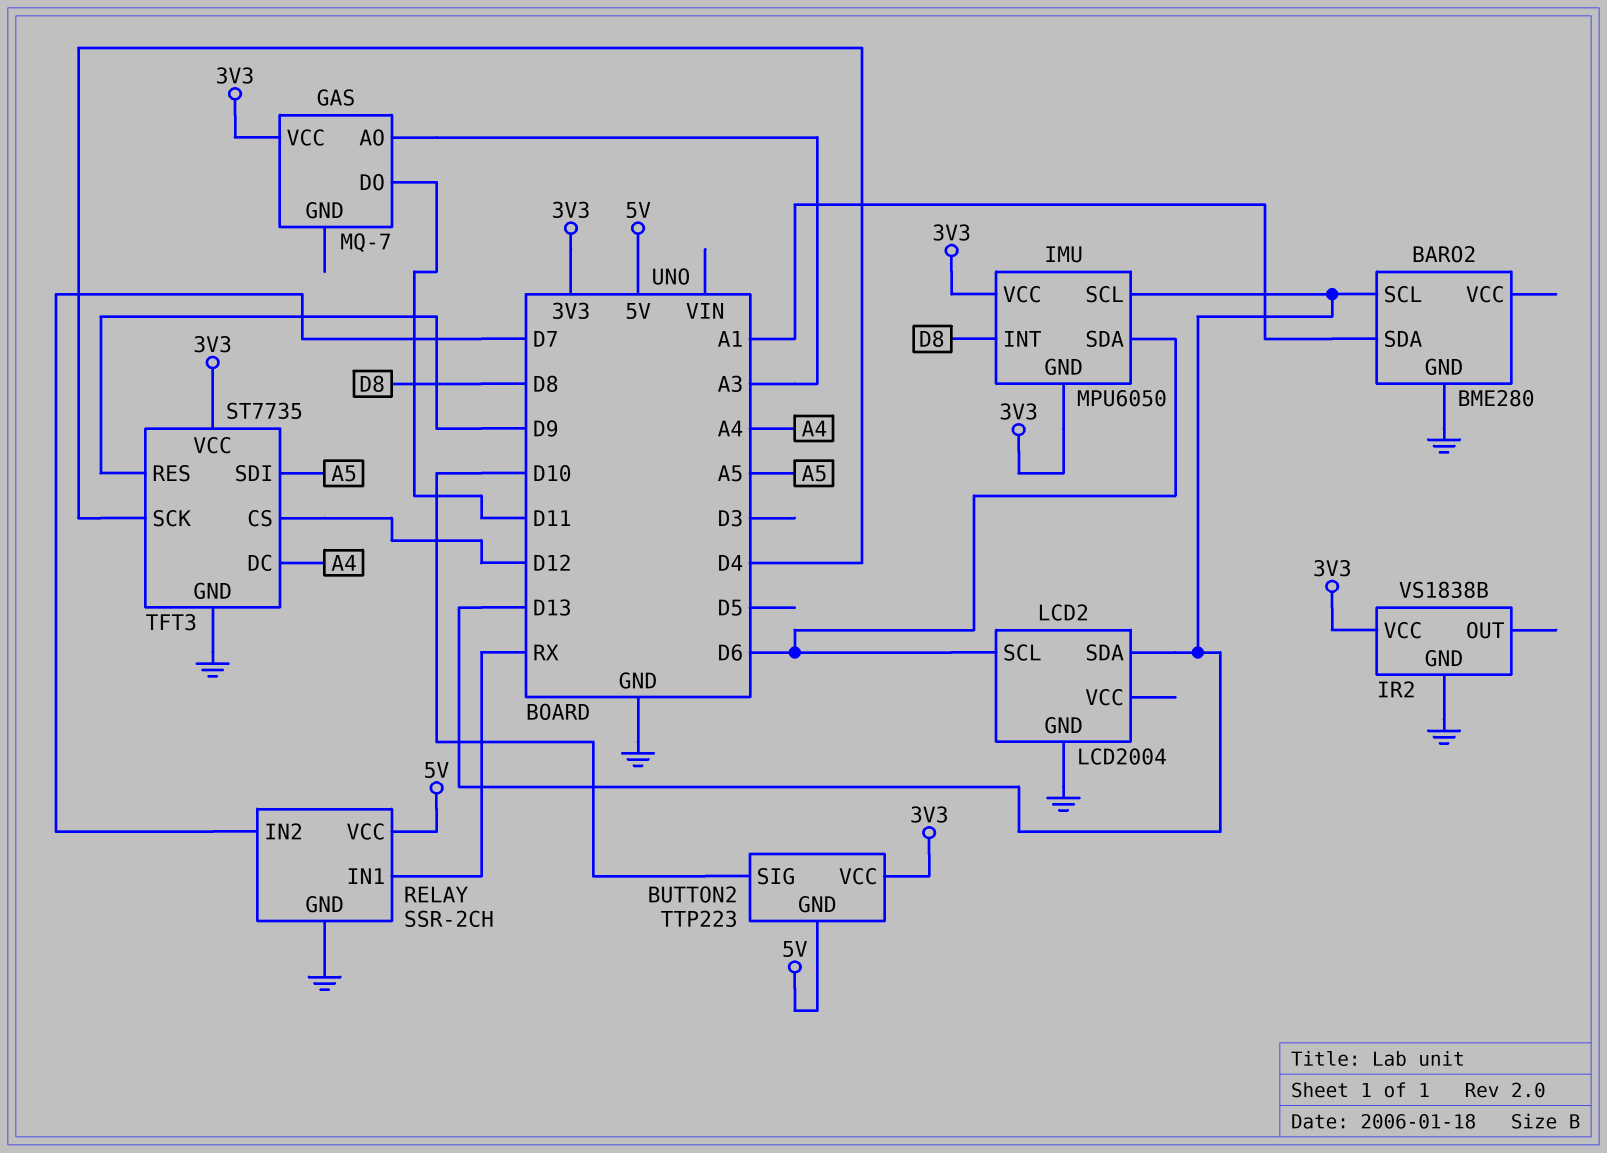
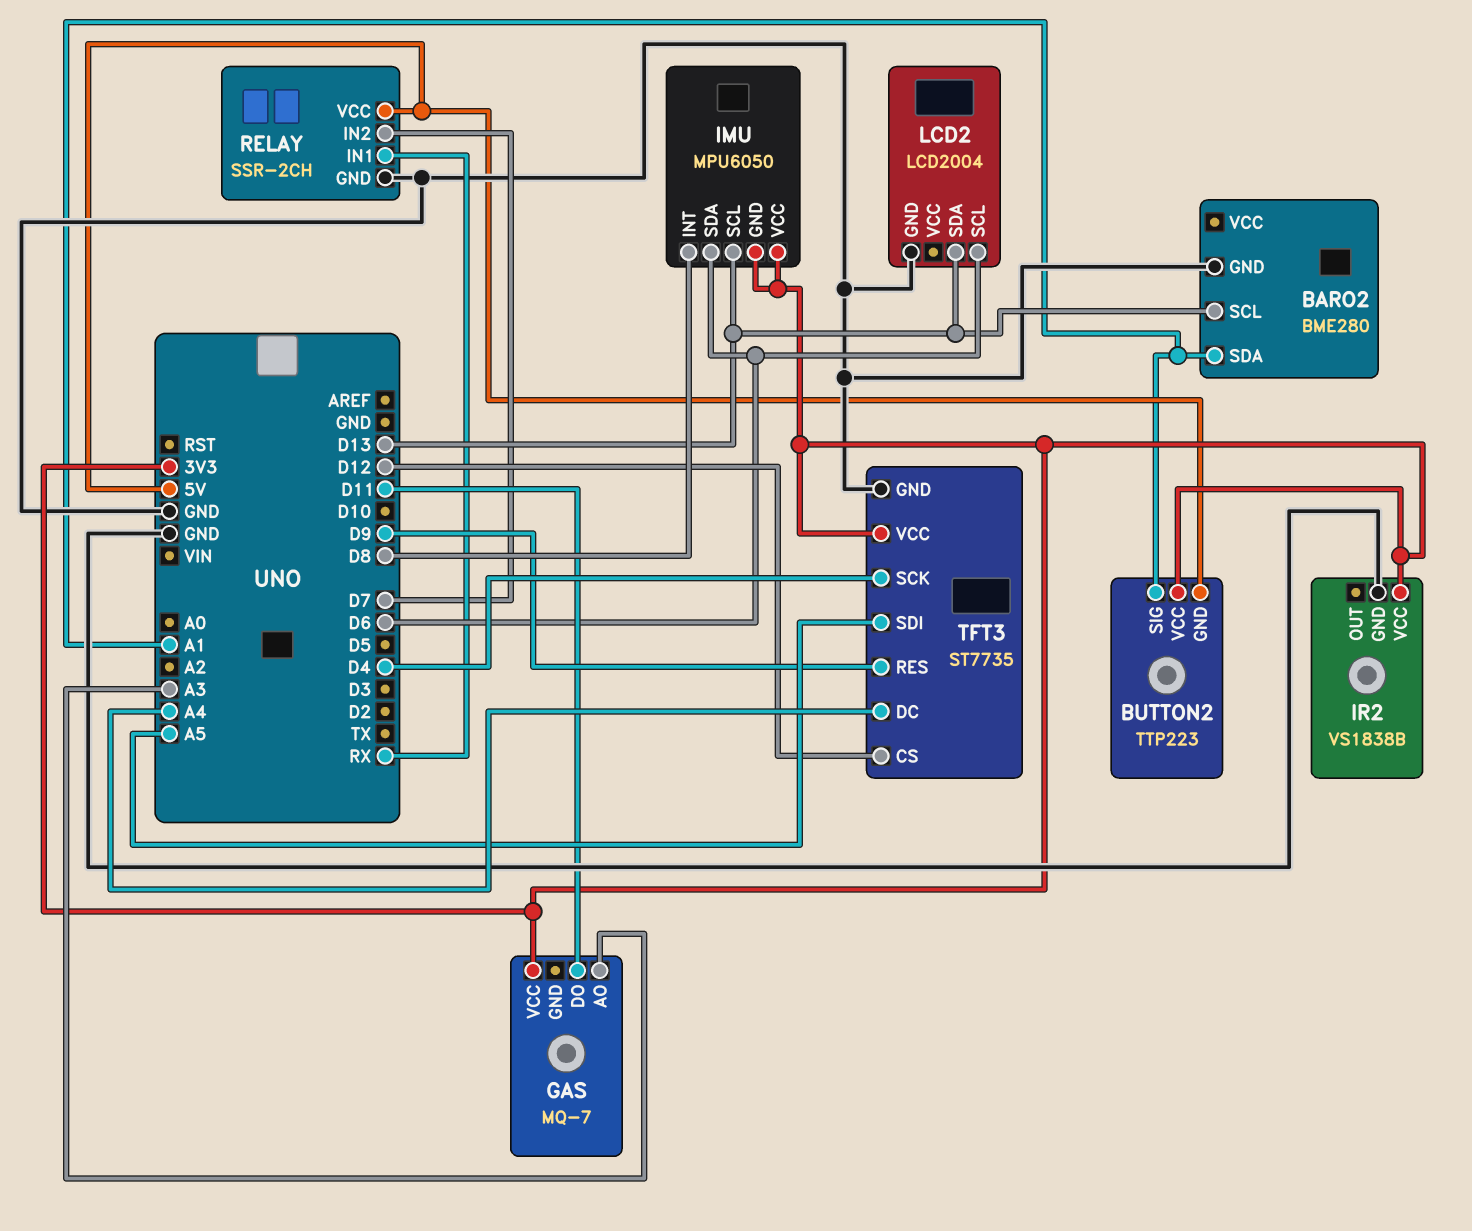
BUTTON2 pin SIG: D10 -> A1

